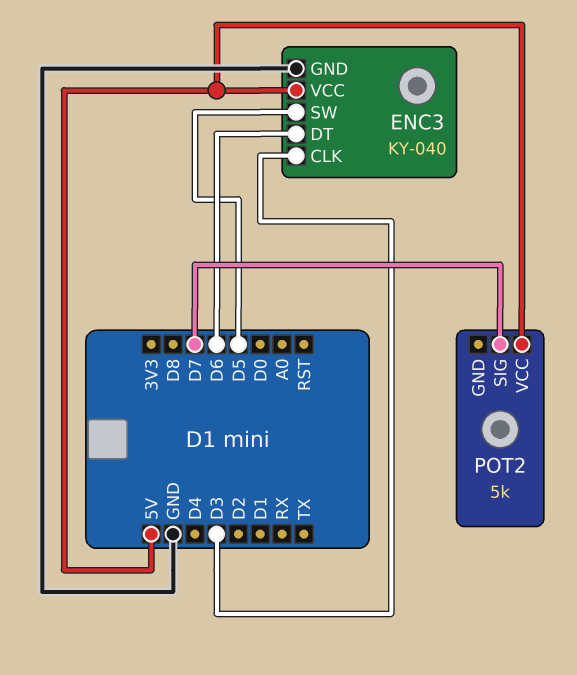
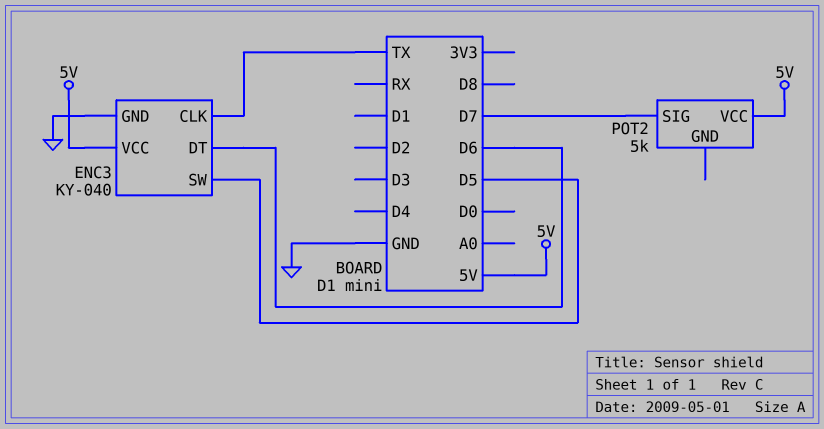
ENC3 pin CLK: D3 -> TX

